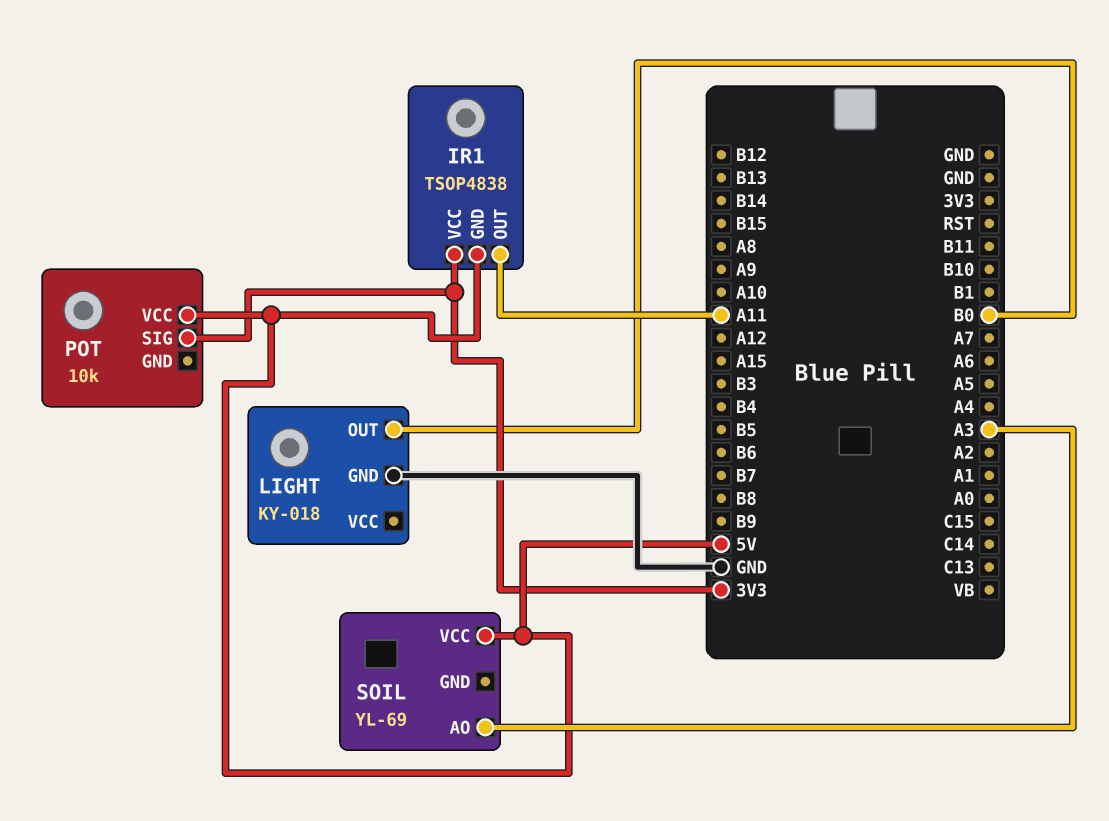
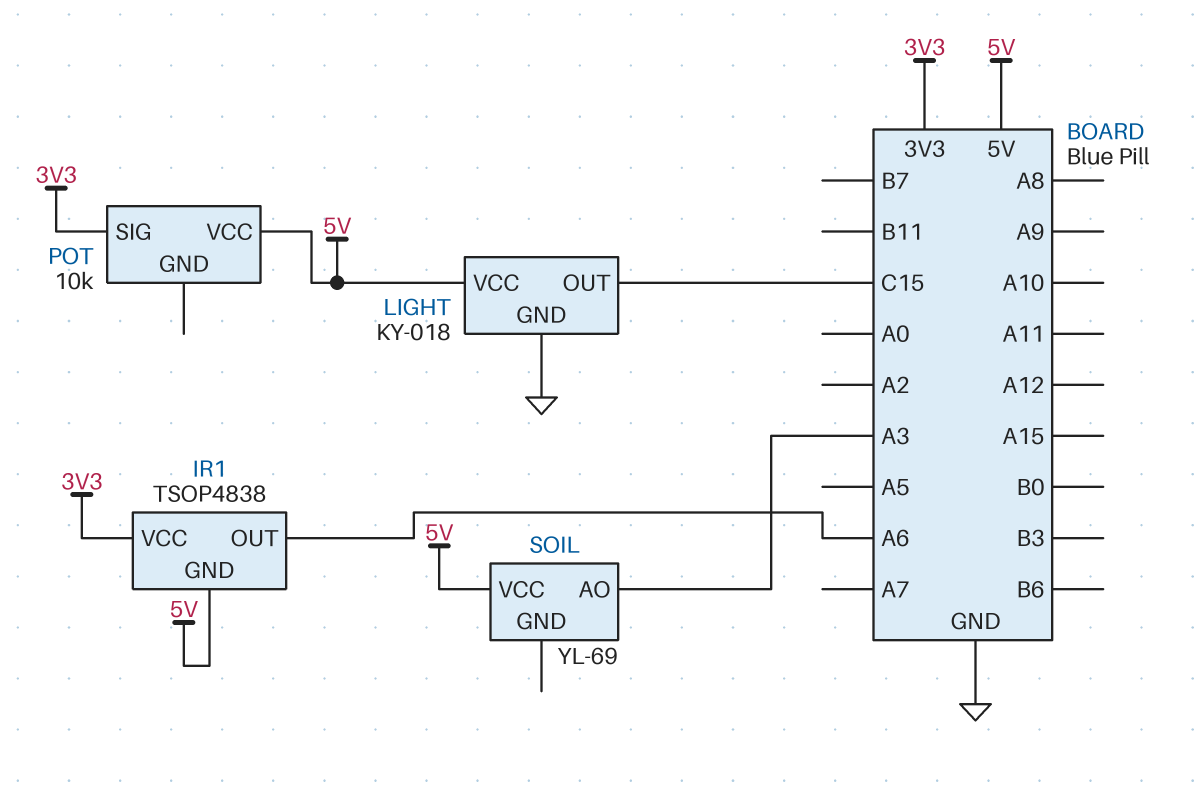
IR1 pin OUT: A11 -> A6
LIGHT pin OUT: B0 -> C15
LIGHT pin VCC: none -> 5V

